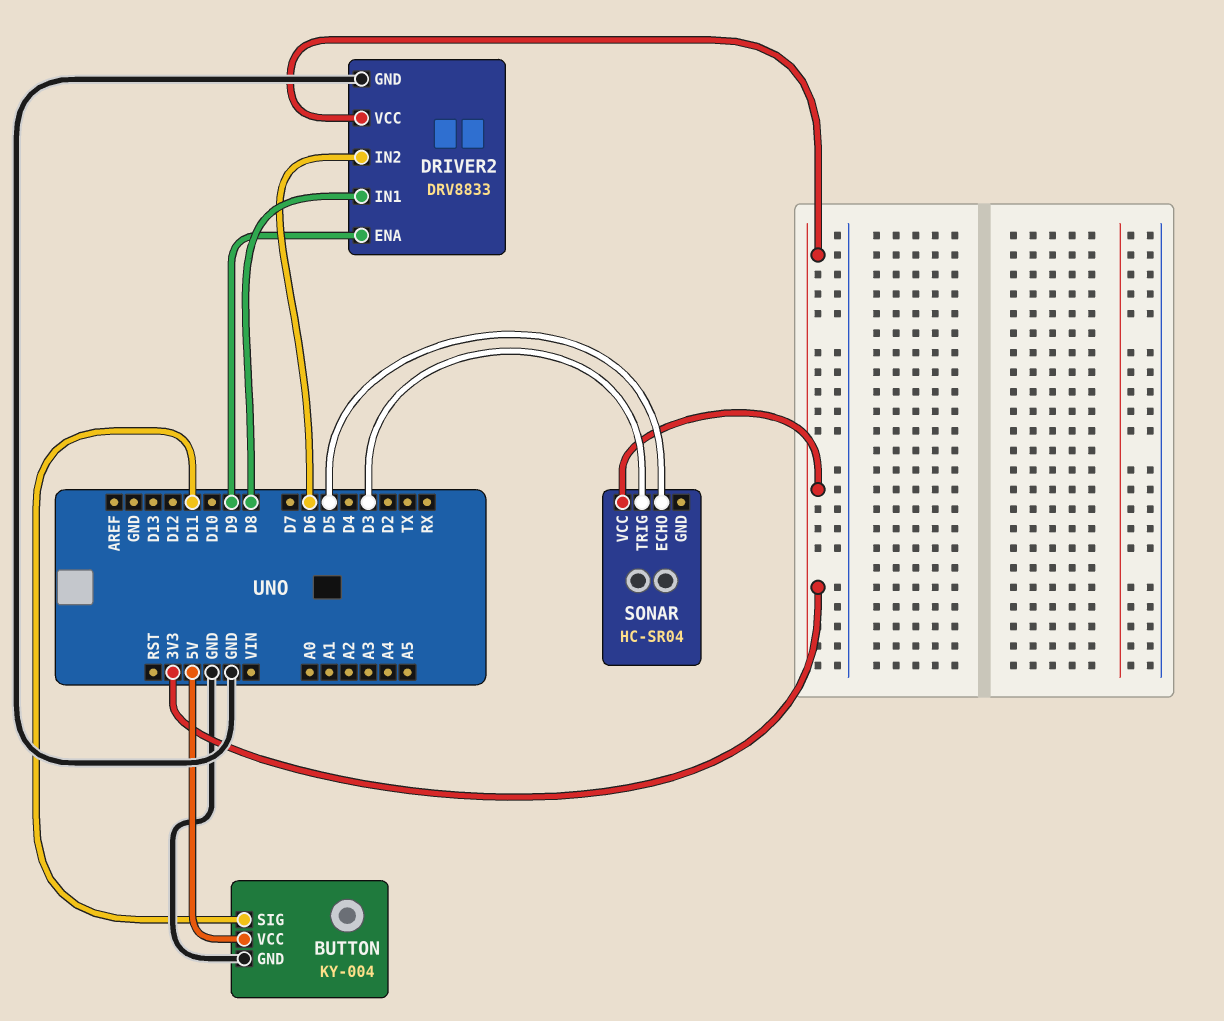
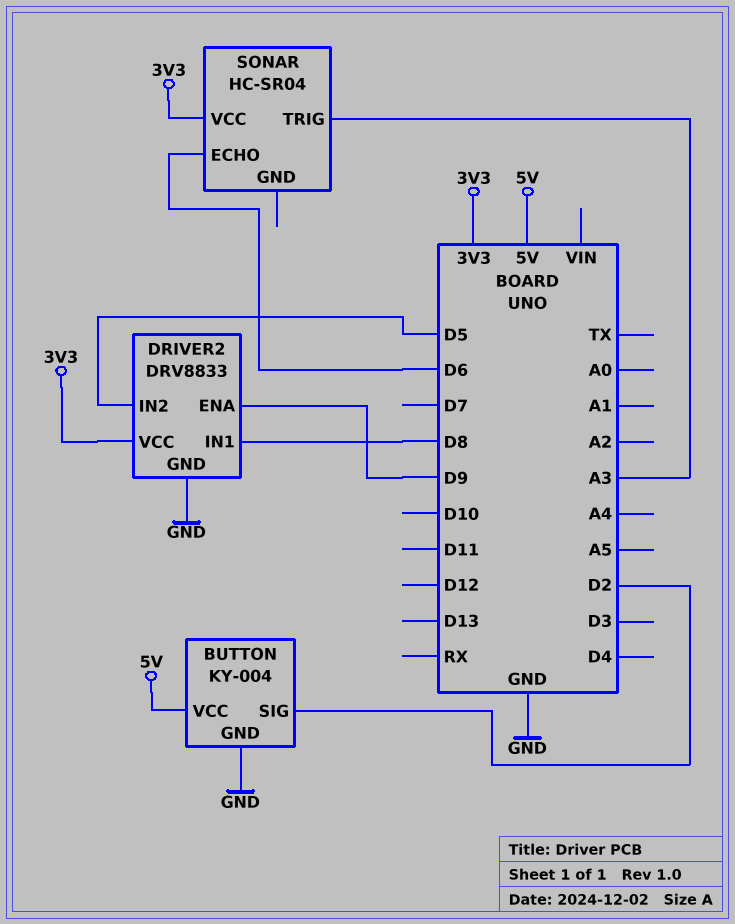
BUTTON pin SIG: D11 -> D2
DRIVER2 pin IN2: D6 -> D5
SONAR pin ECHO: D5 -> D6
SONAR pin TRIG: D3 -> A3

